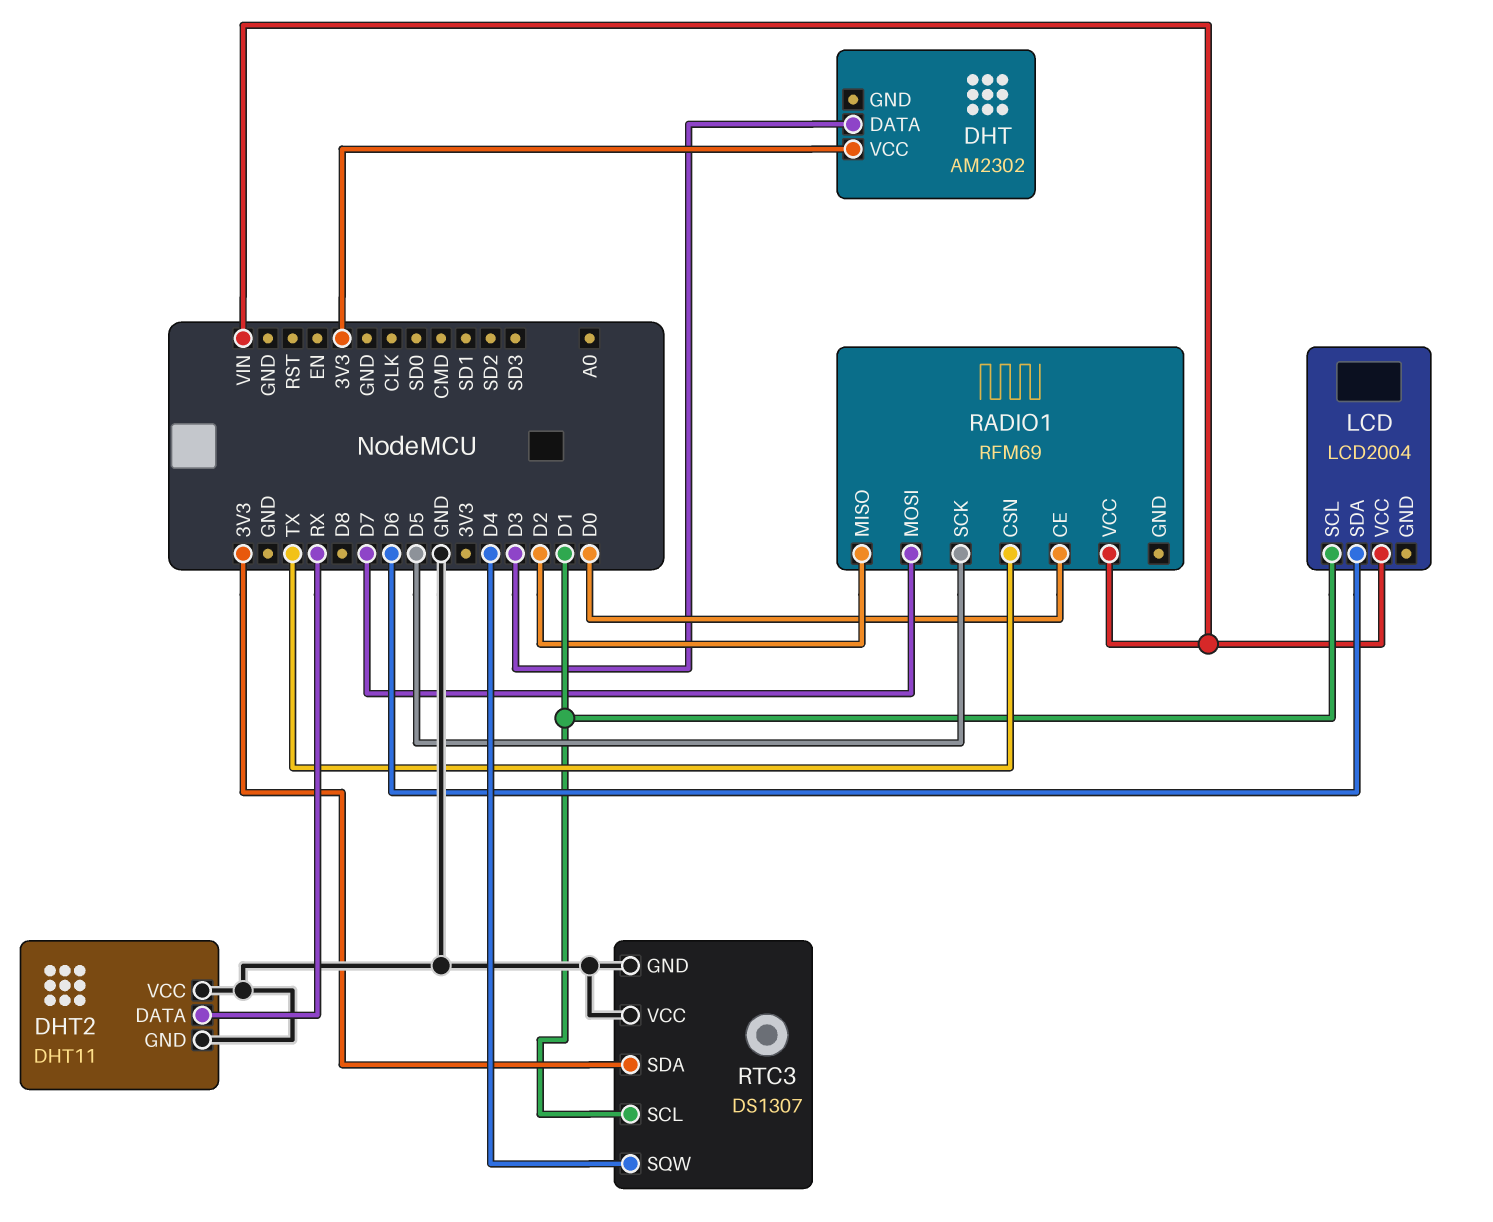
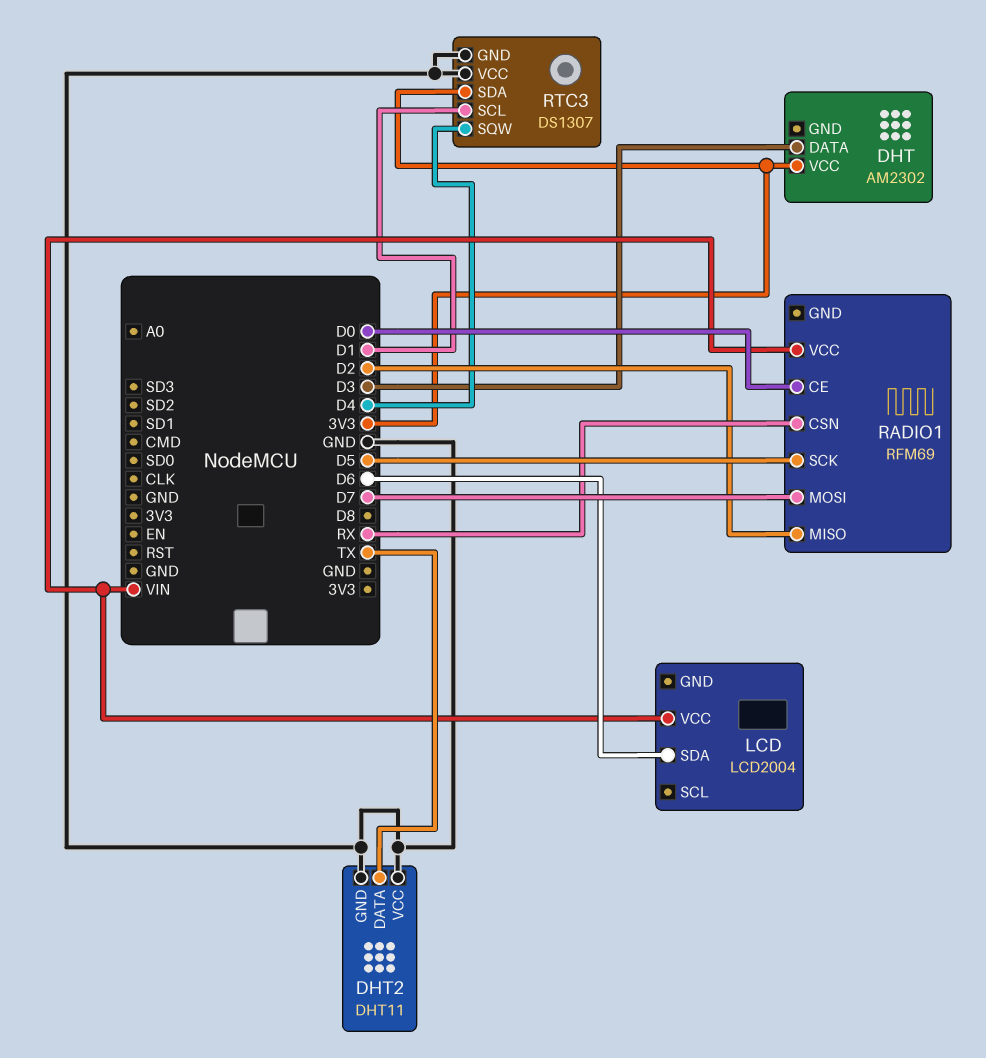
DHT2 pin DATA: RX -> TX
LCD pin SCL: D1 -> none
RADIO1 pin CSN: TX -> RX

